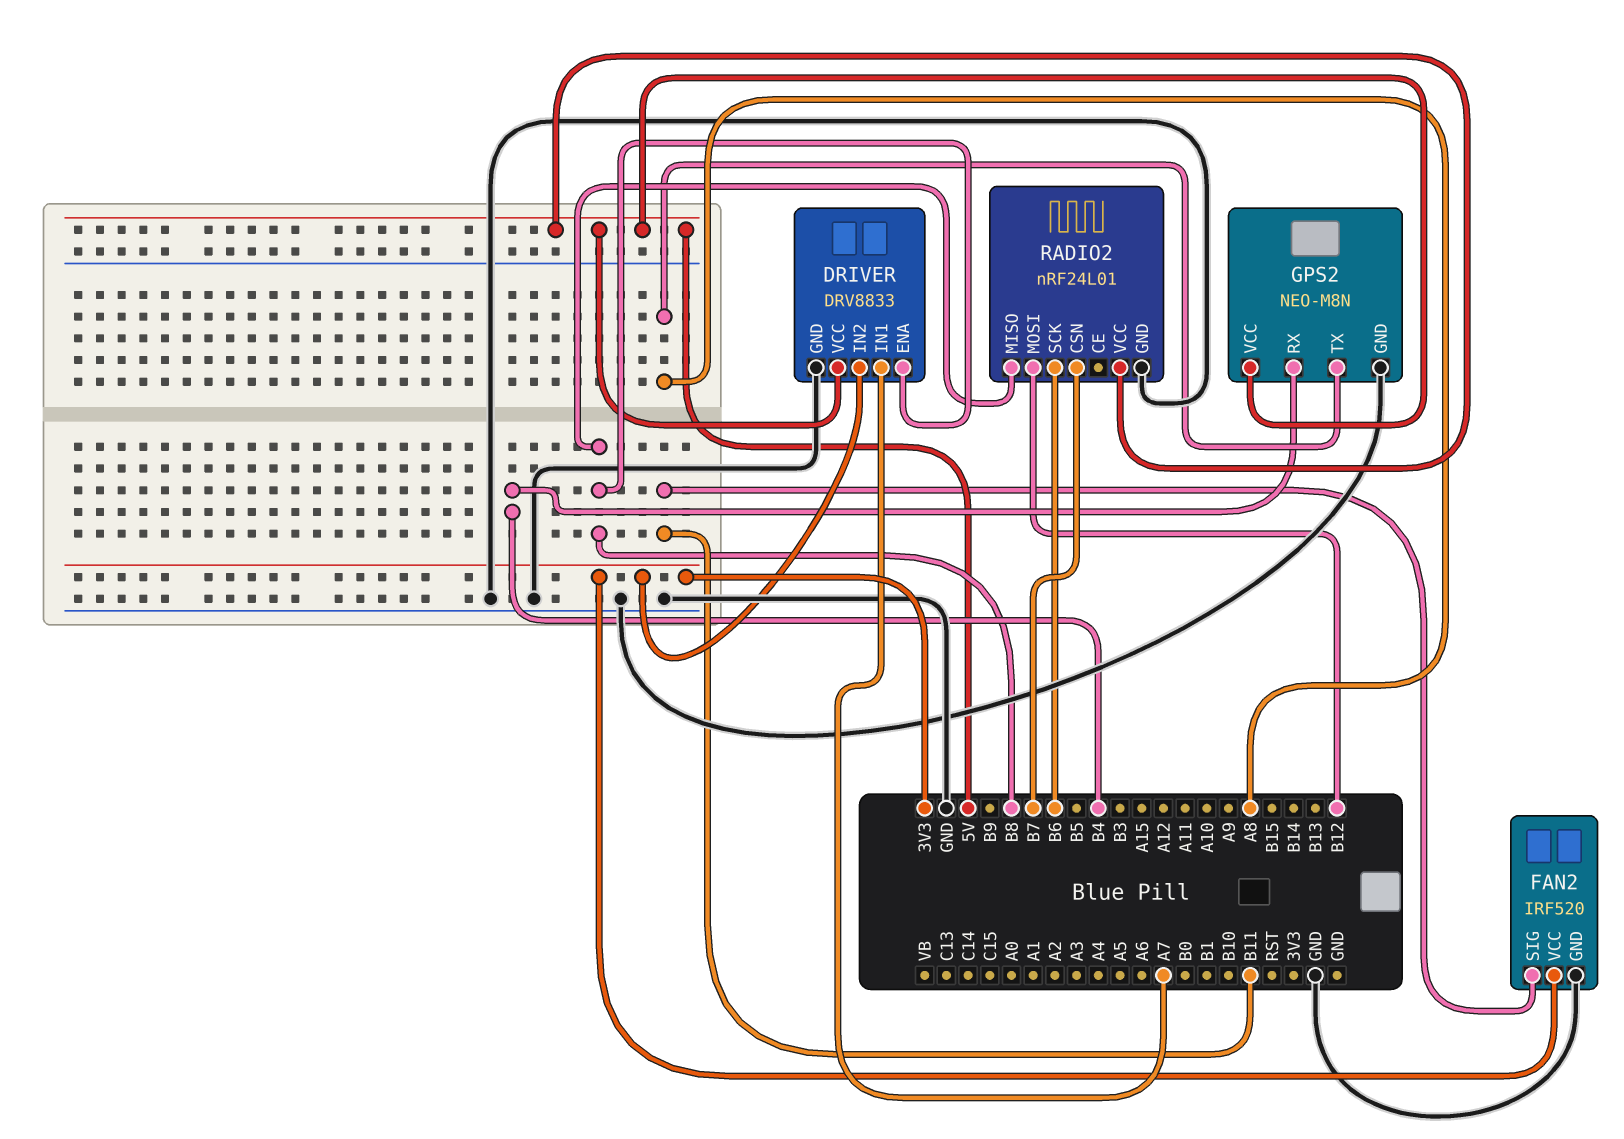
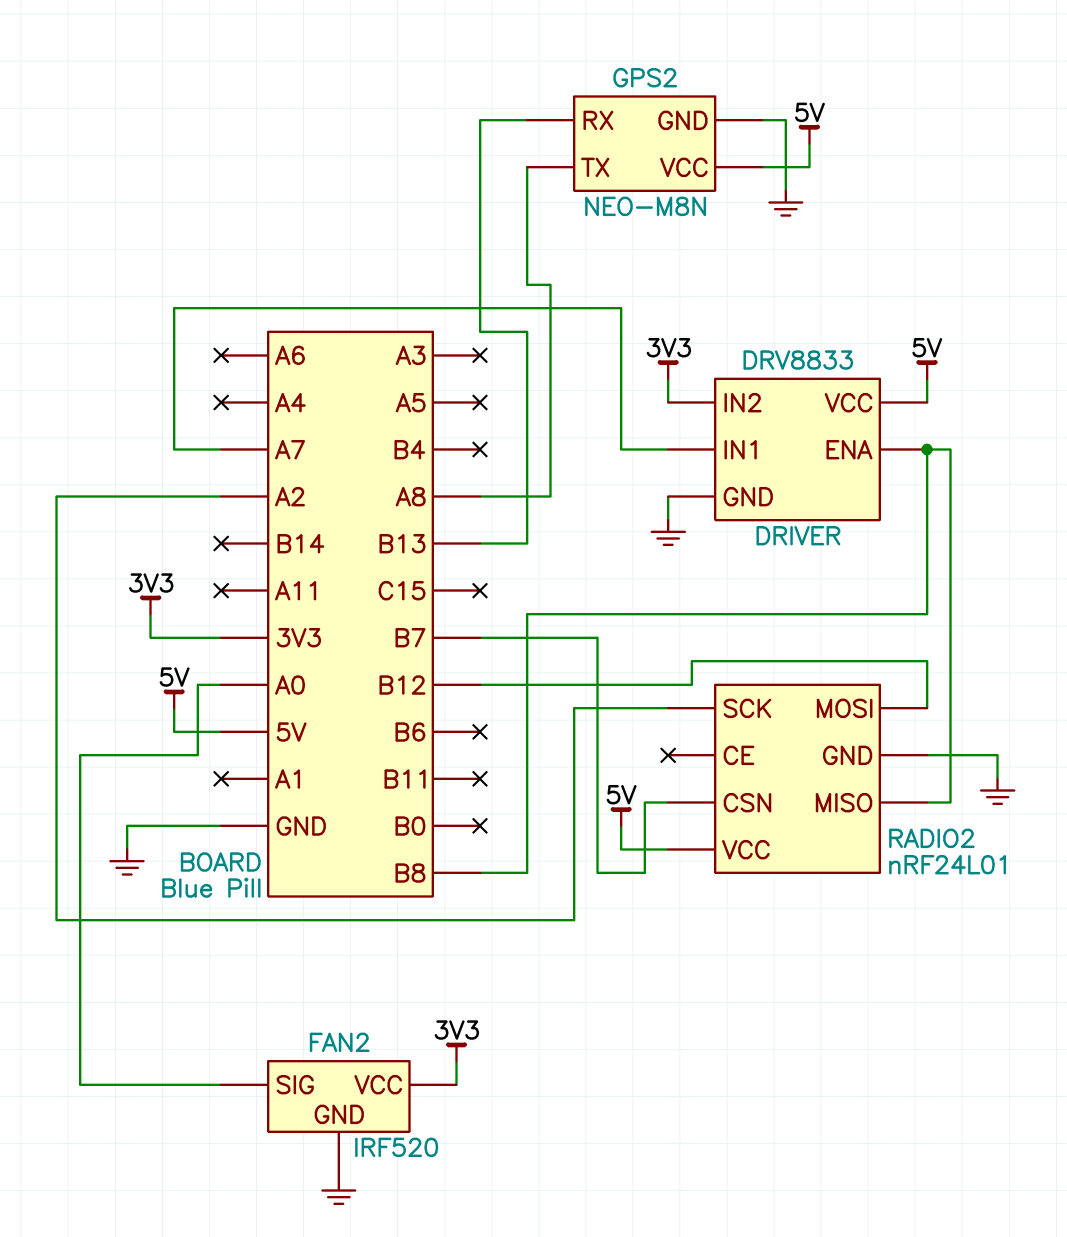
FAN2 pin SIG: B11 -> A0
GPS2 pin RX: B4 -> B13
RADIO2 pin SCK: B6 -> A2

